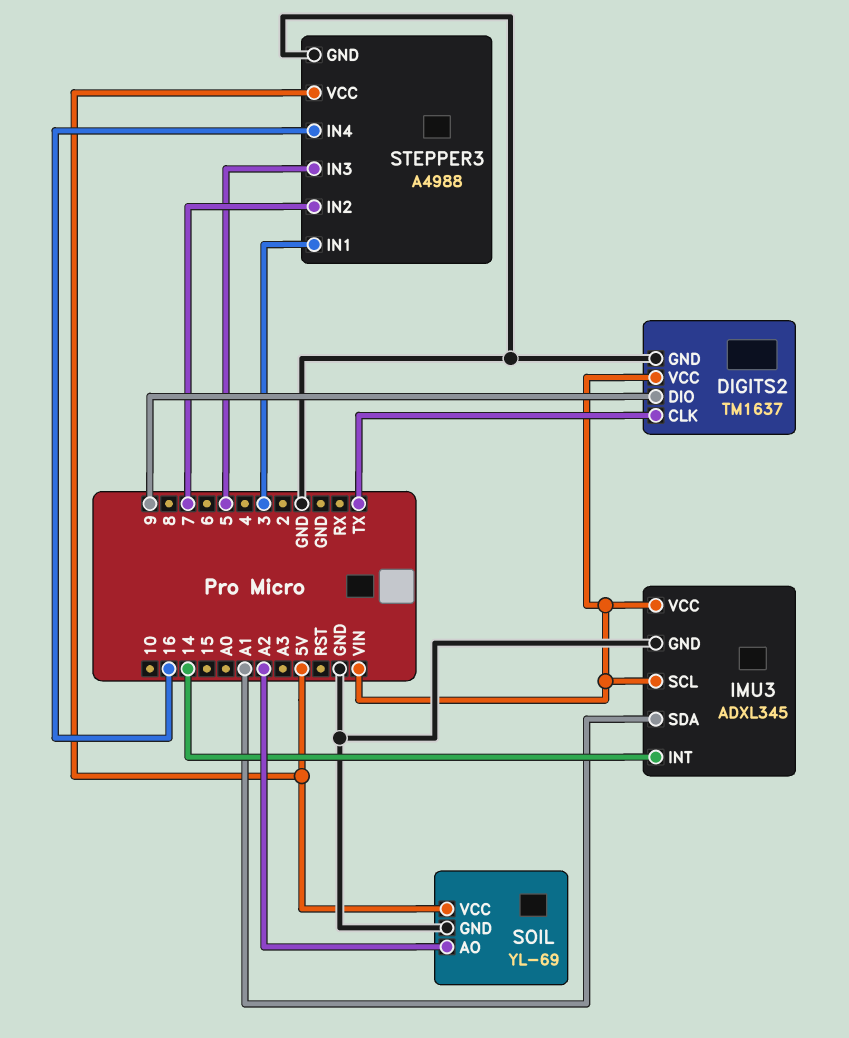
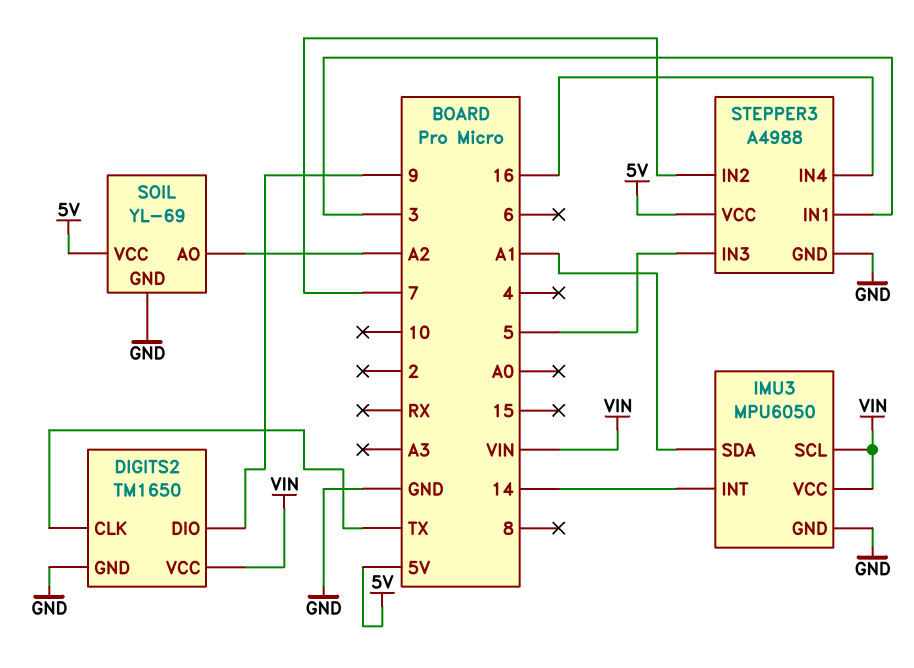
DIGITS2: TM1637 -> TM1650
IMU3: ADXL345 -> MPU6050

